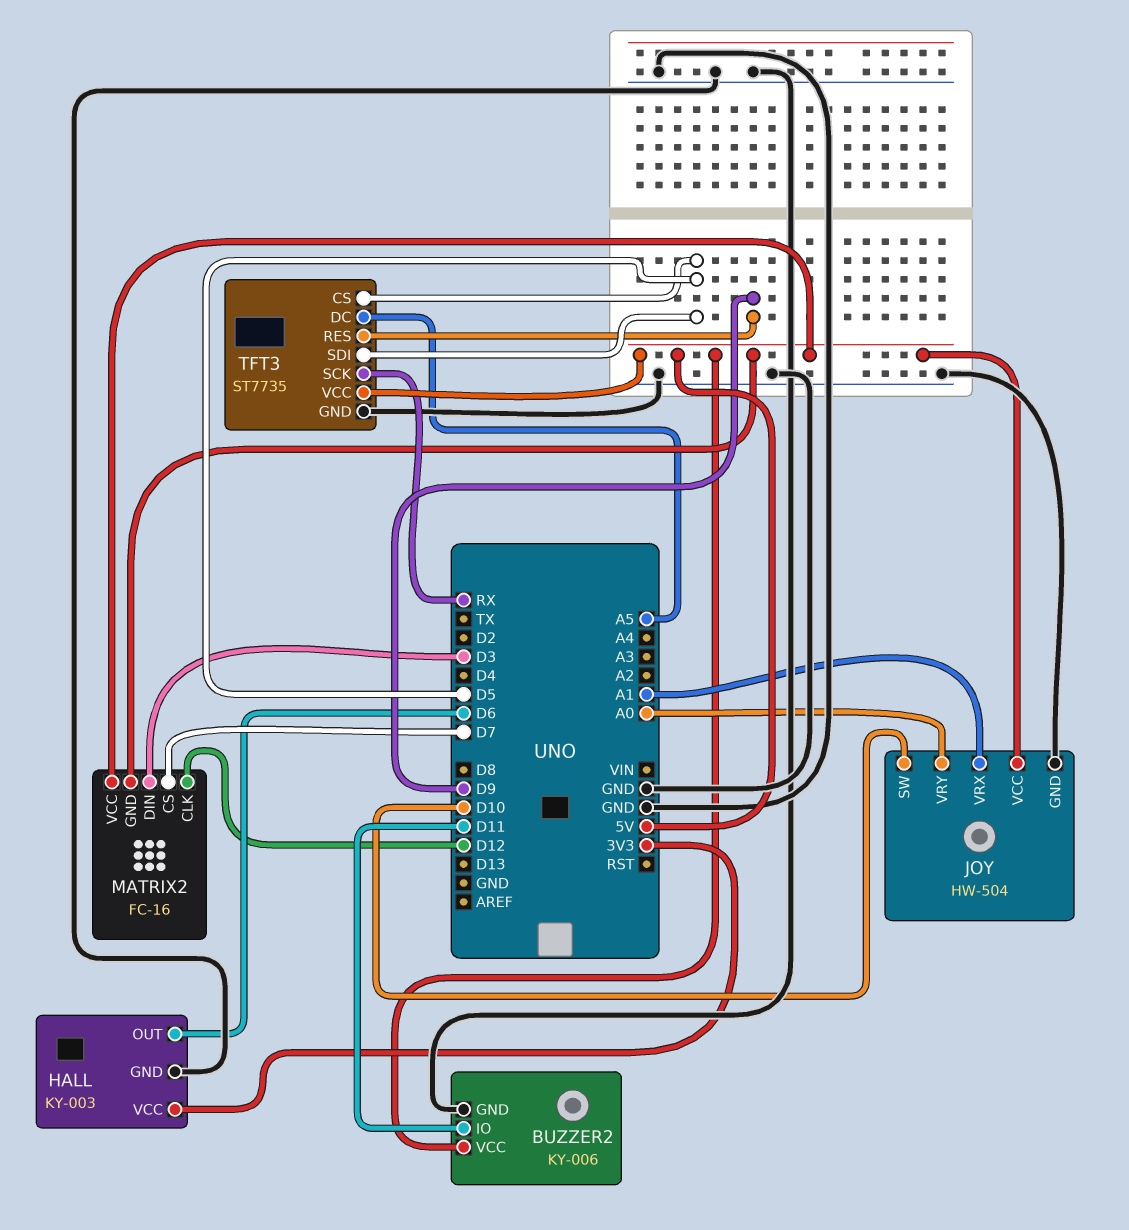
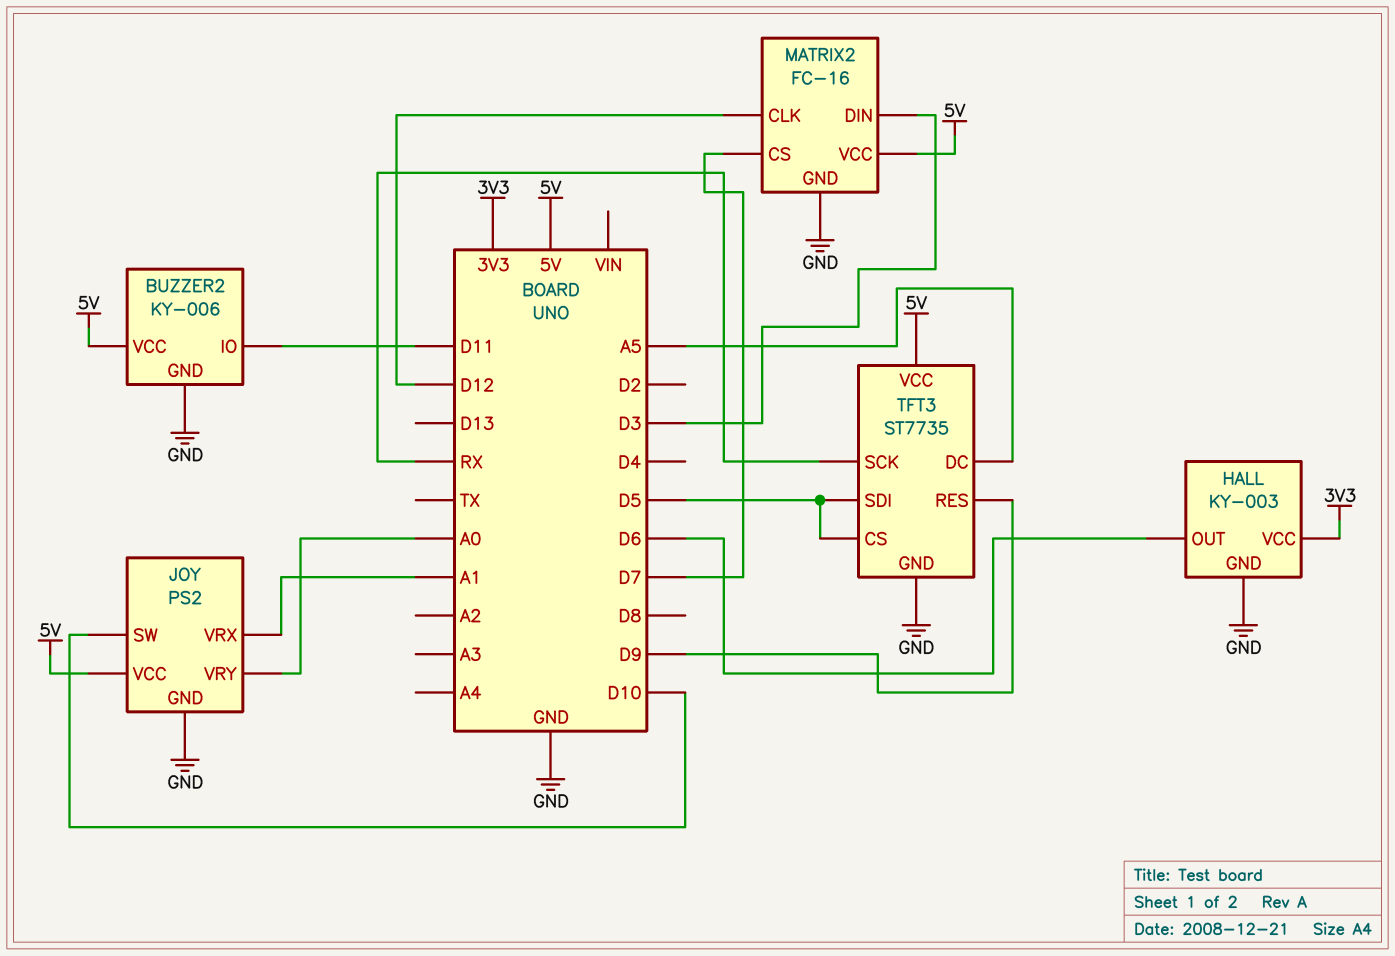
JOY: HW-504 -> PS2
MATRIX2 pin GND: 5V -> GND

